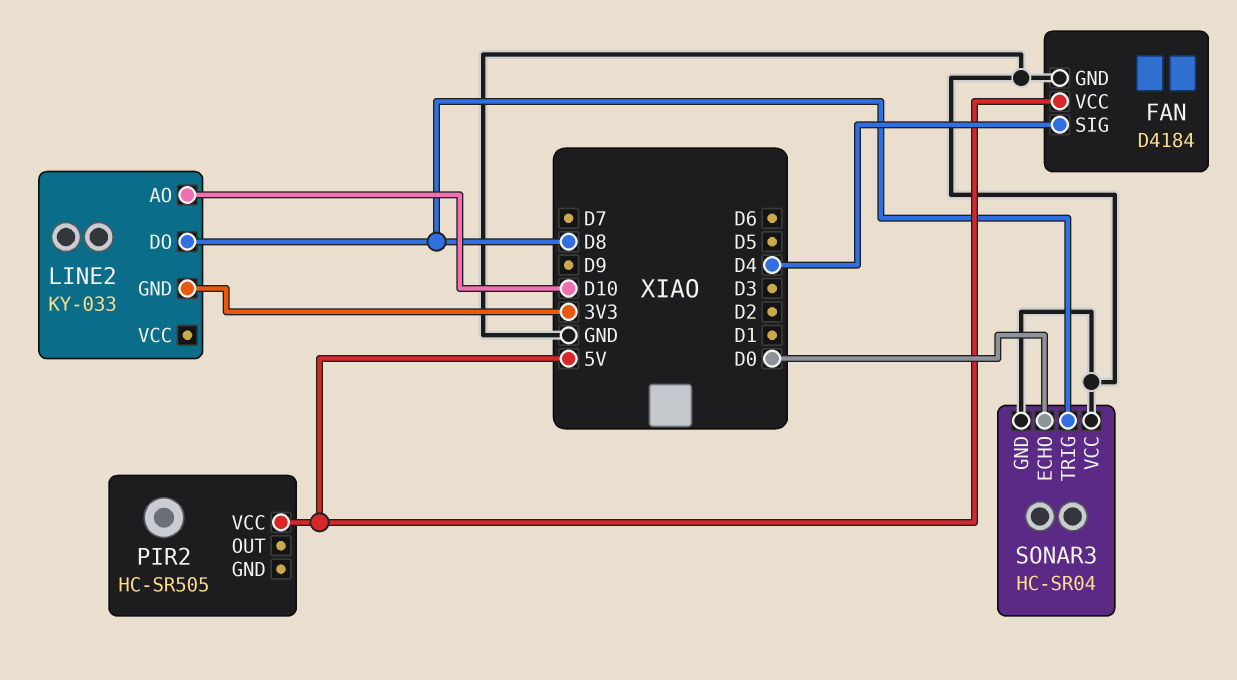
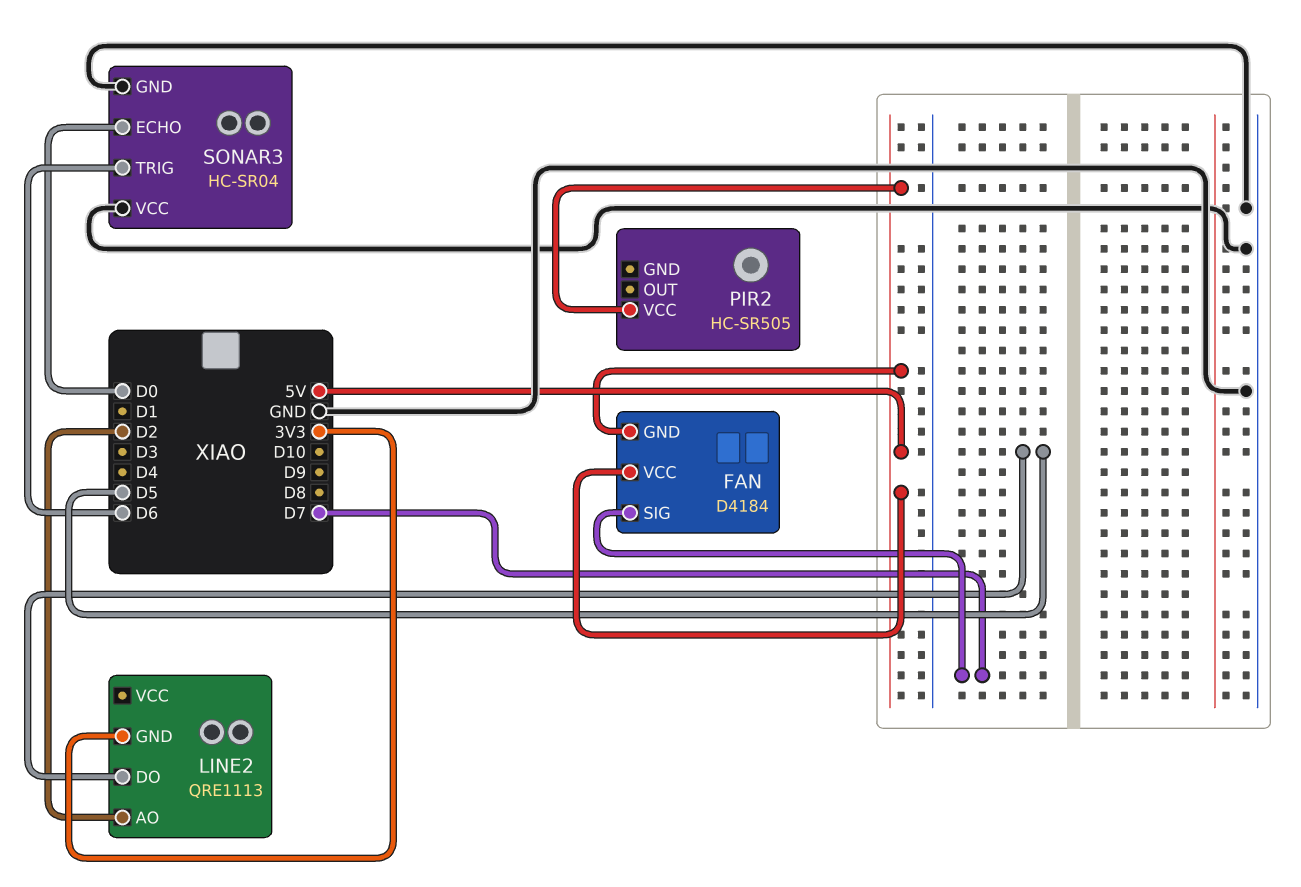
FAN pin GND: GND -> 5V
FAN pin SIG: D4 -> D7
LINE2: KY-033 -> QRE1113
LINE2 pin AO: D10 -> D2
LINE2 pin DO: D8 -> D5
SONAR3 pin TRIG: D8 -> D6

